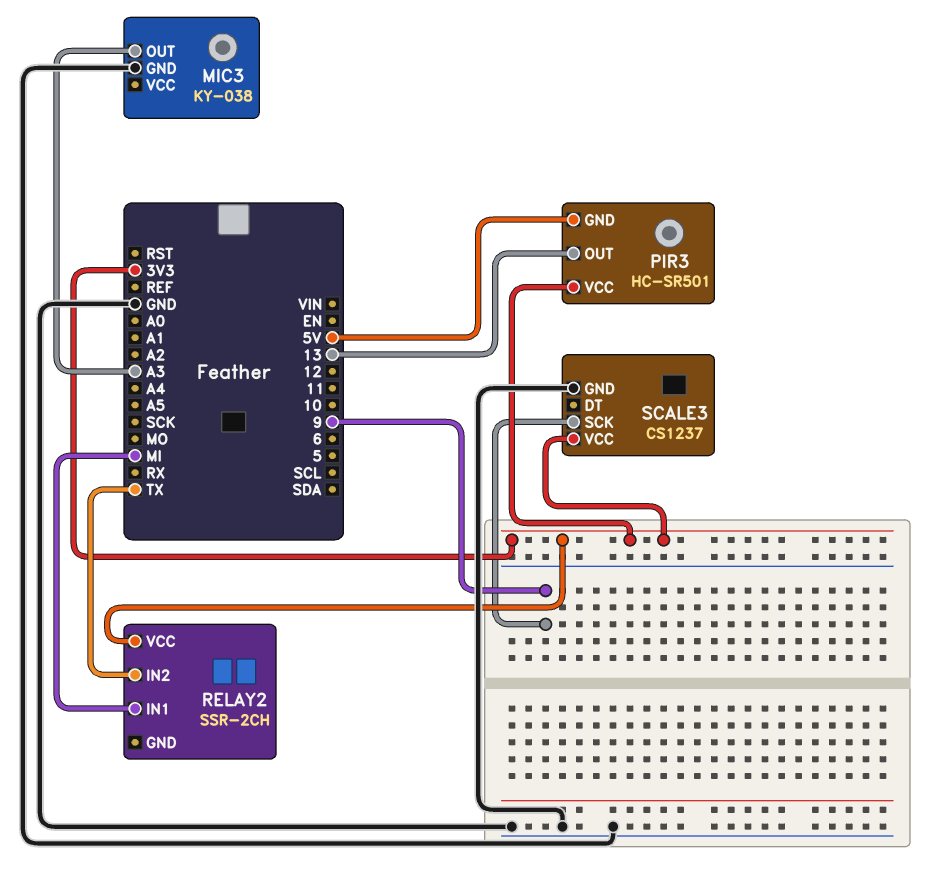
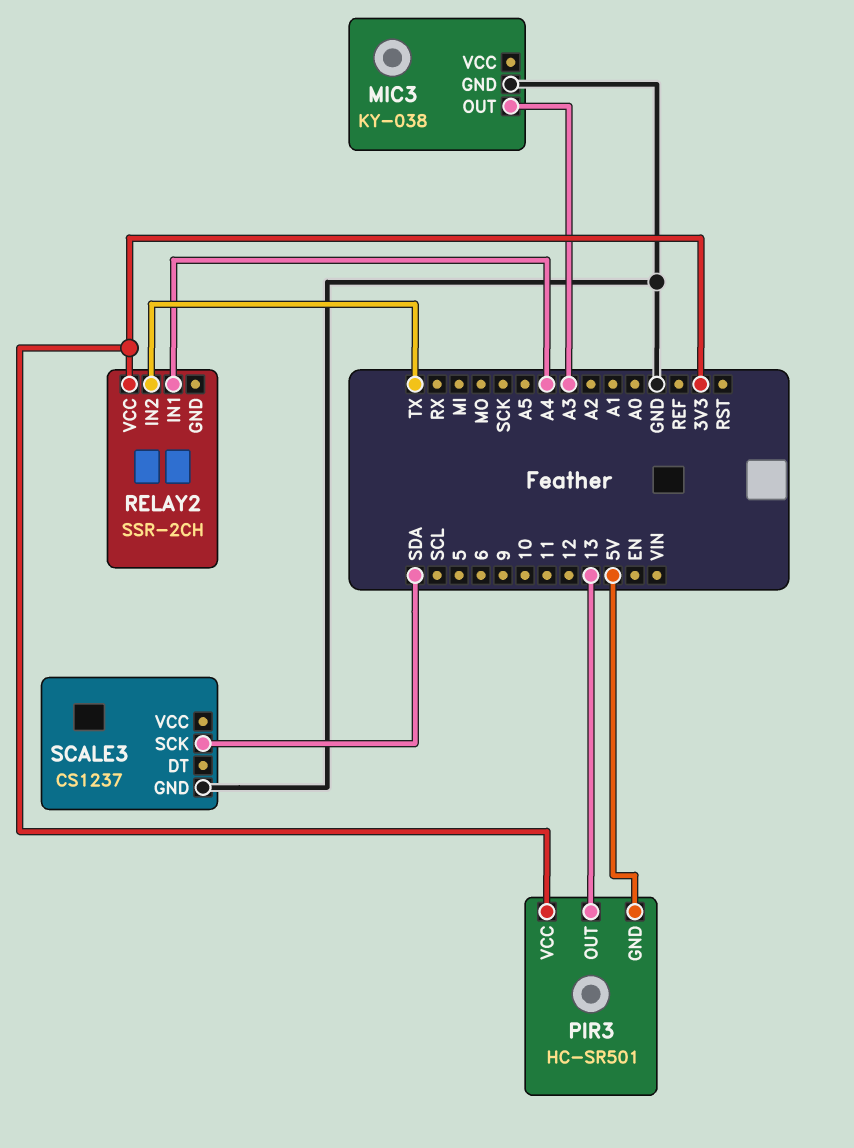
RELAY2 pin IN1: MI -> A4
SCALE3 pin SCK: 9 -> SDA
SCALE3 pin VCC: 3V3 -> none

